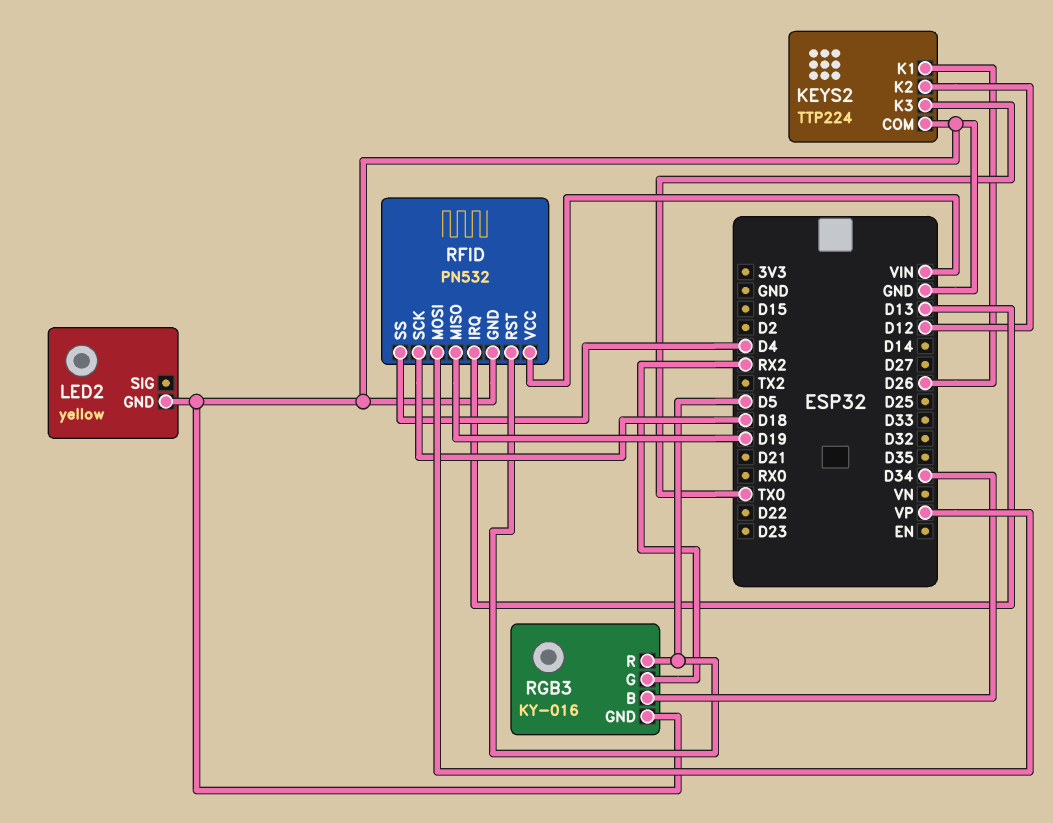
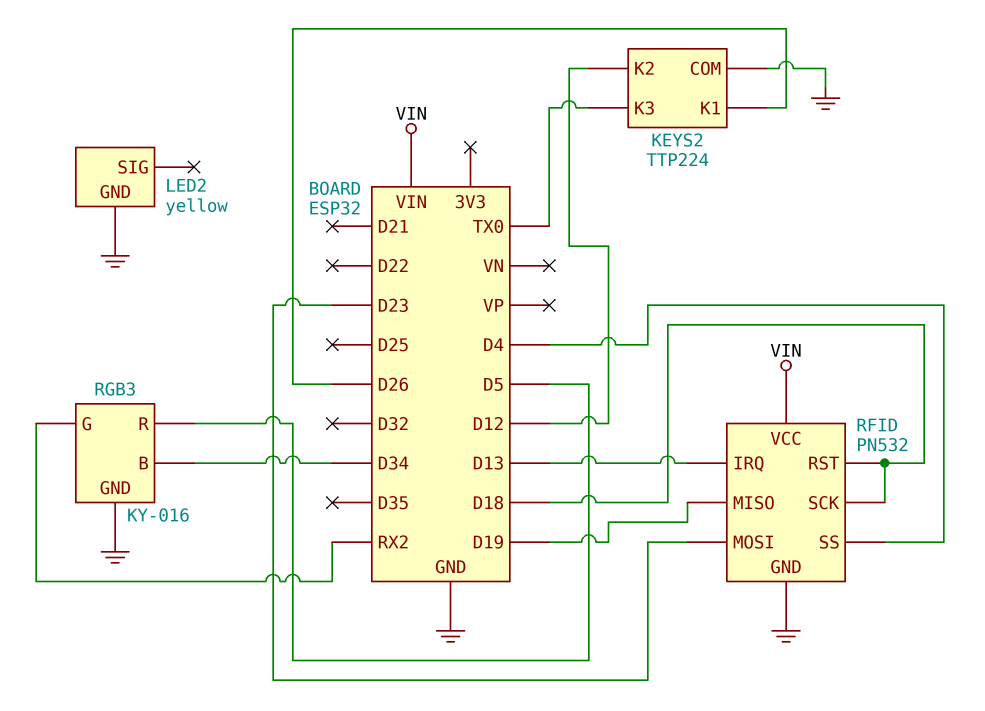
RFID pin MOSI: VP -> D23
RFID pin RST: D5 -> D18

